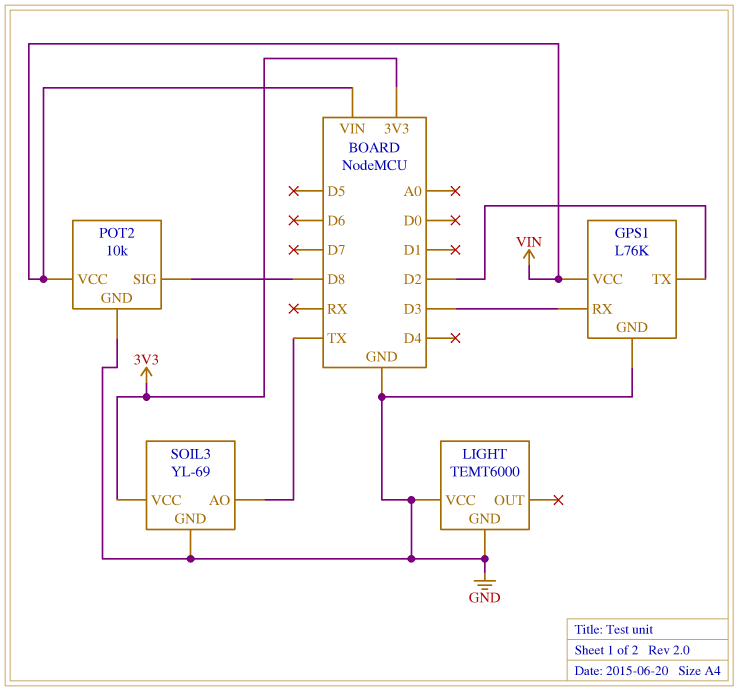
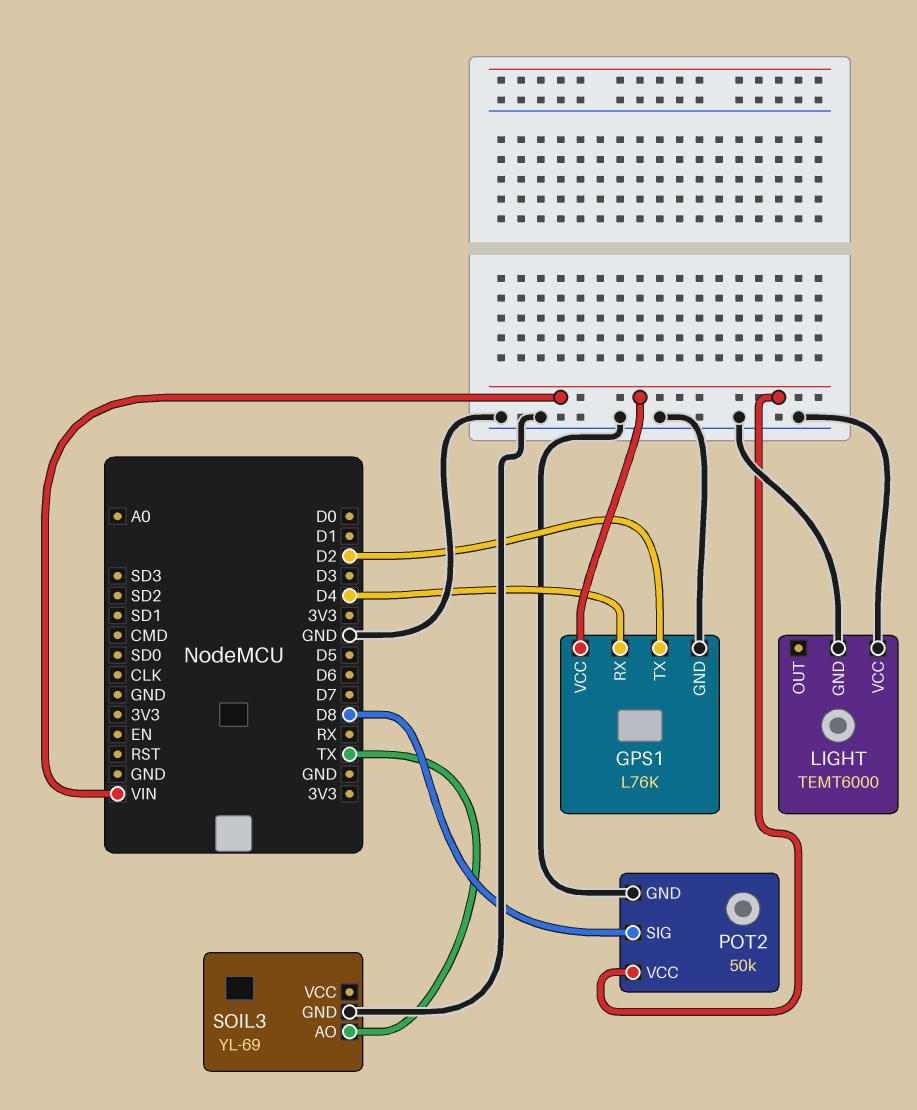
GPS1 pin RX: D3 -> D4
POT2: 10k -> 50k
SOIL3 pin VCC: 3V3 -> none

